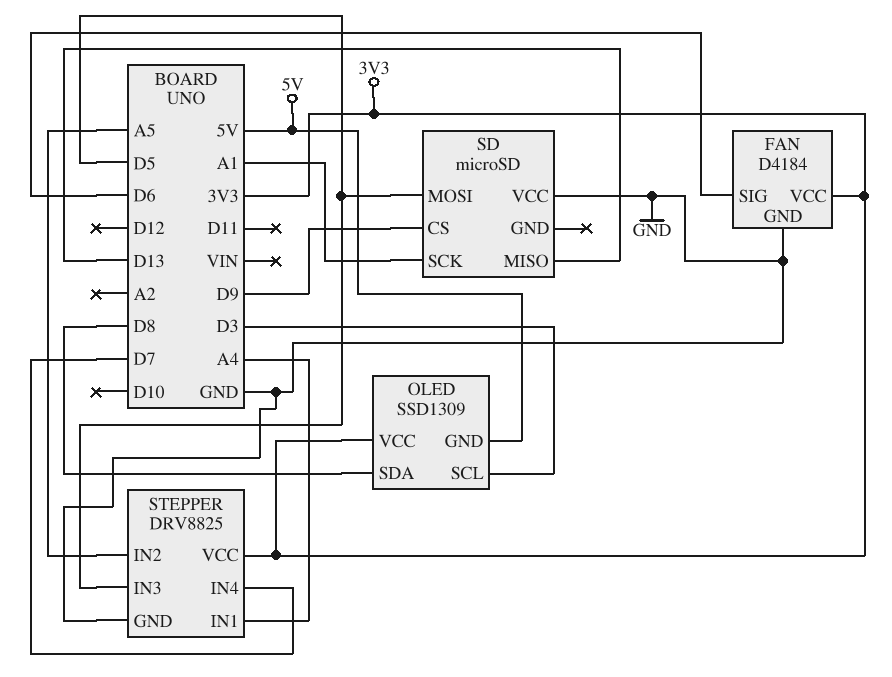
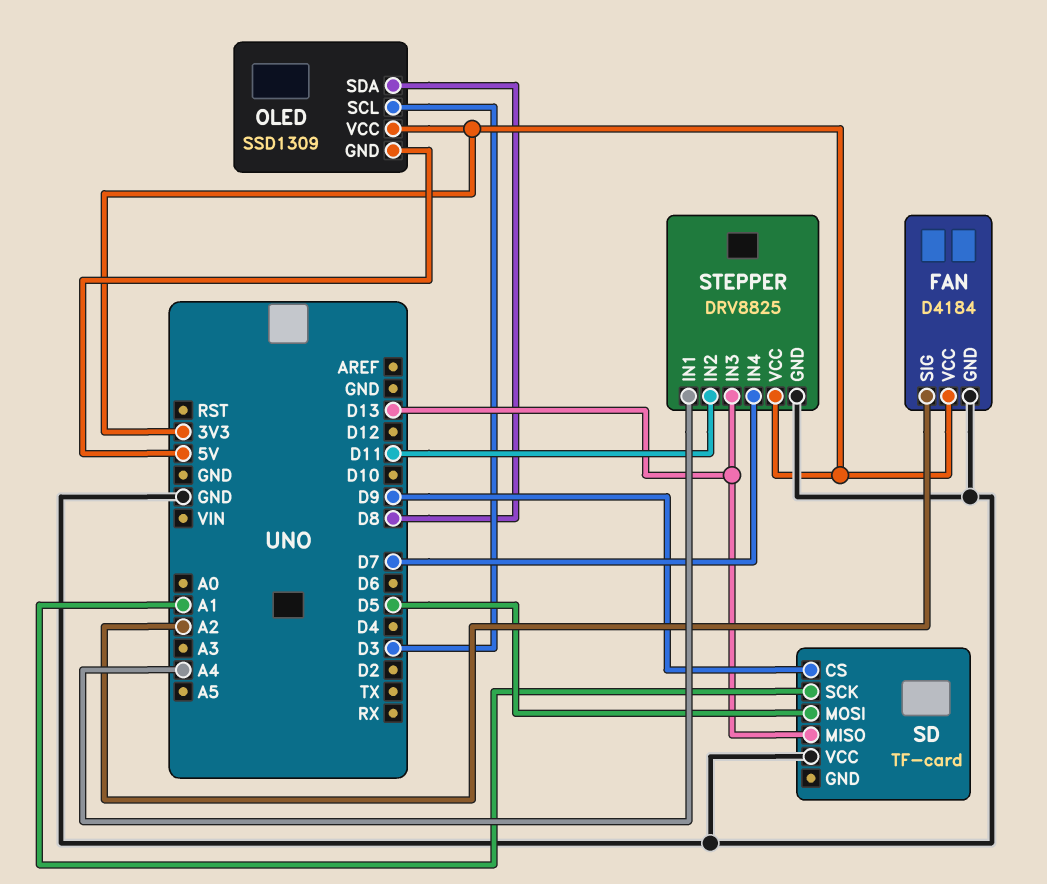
FAN pin SIG: D6 -> A2
SD: microSD -> TF-card
STEPPER pin IN2: A5 -> D11
STEPPER pin IN3: D5 -> D13

